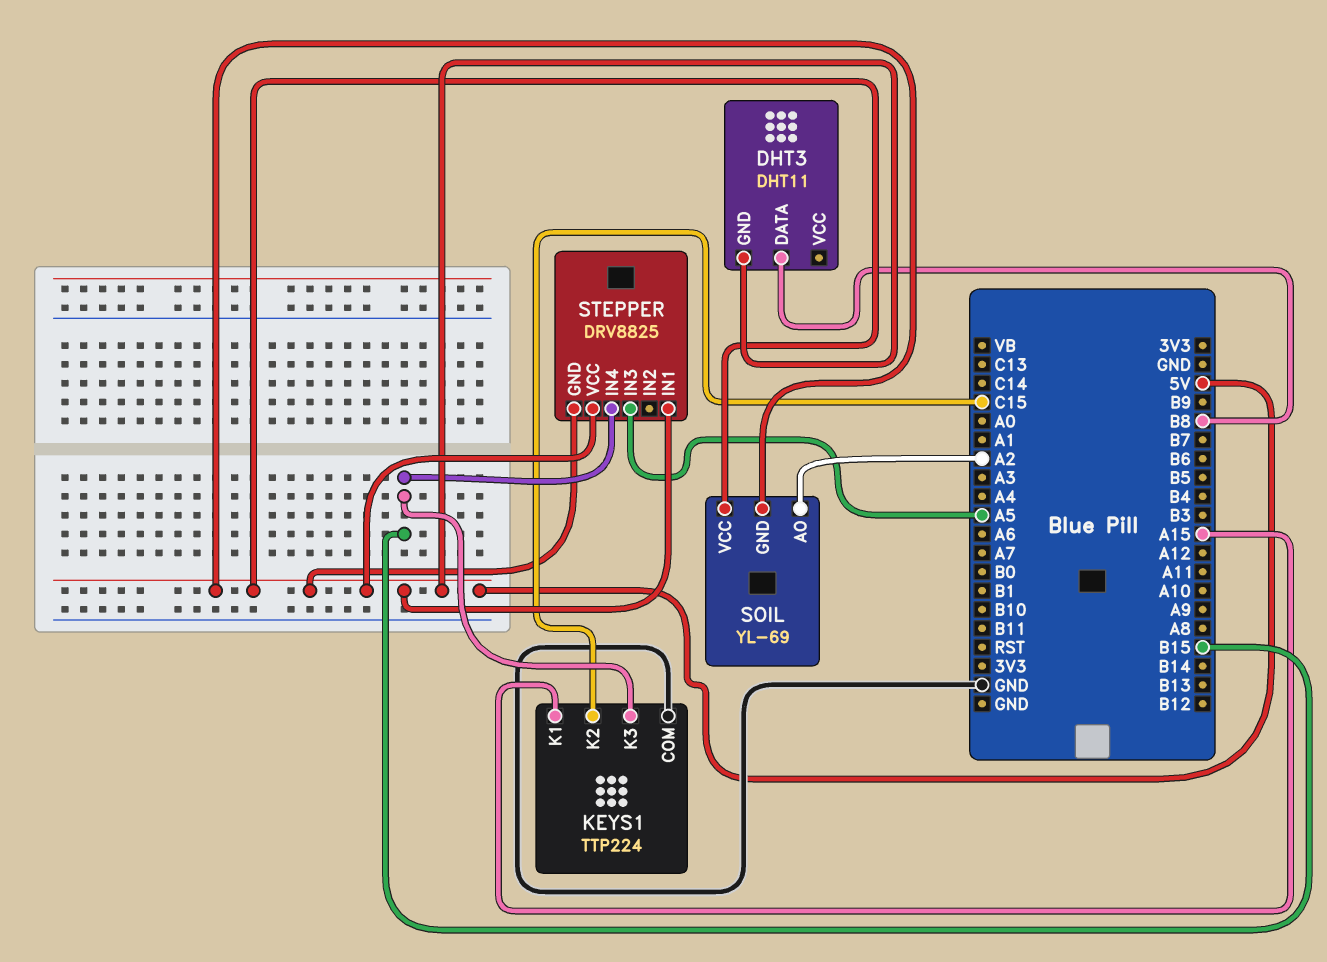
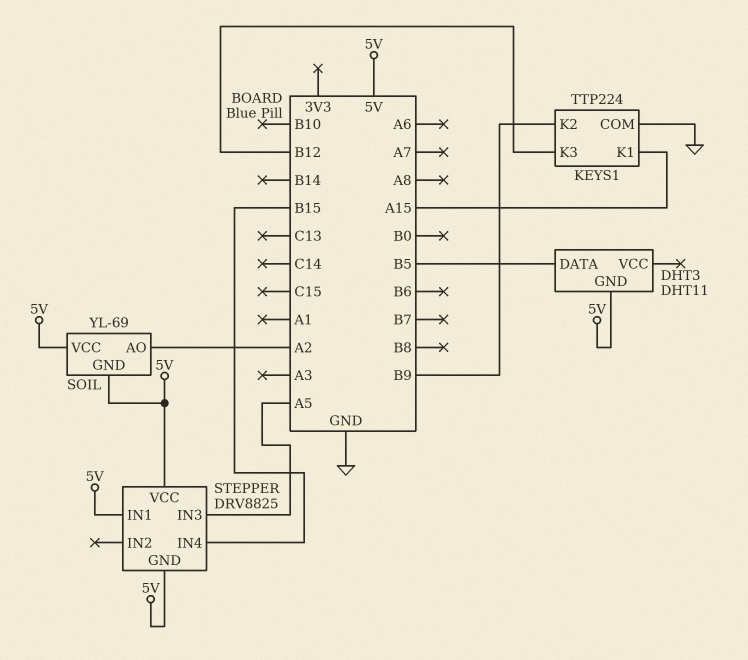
DHT3 pin DATA: B8 -> B5
KEYS1 pin K2: C15 -> B9
KEYS1 pin K3: B15 -> B12

